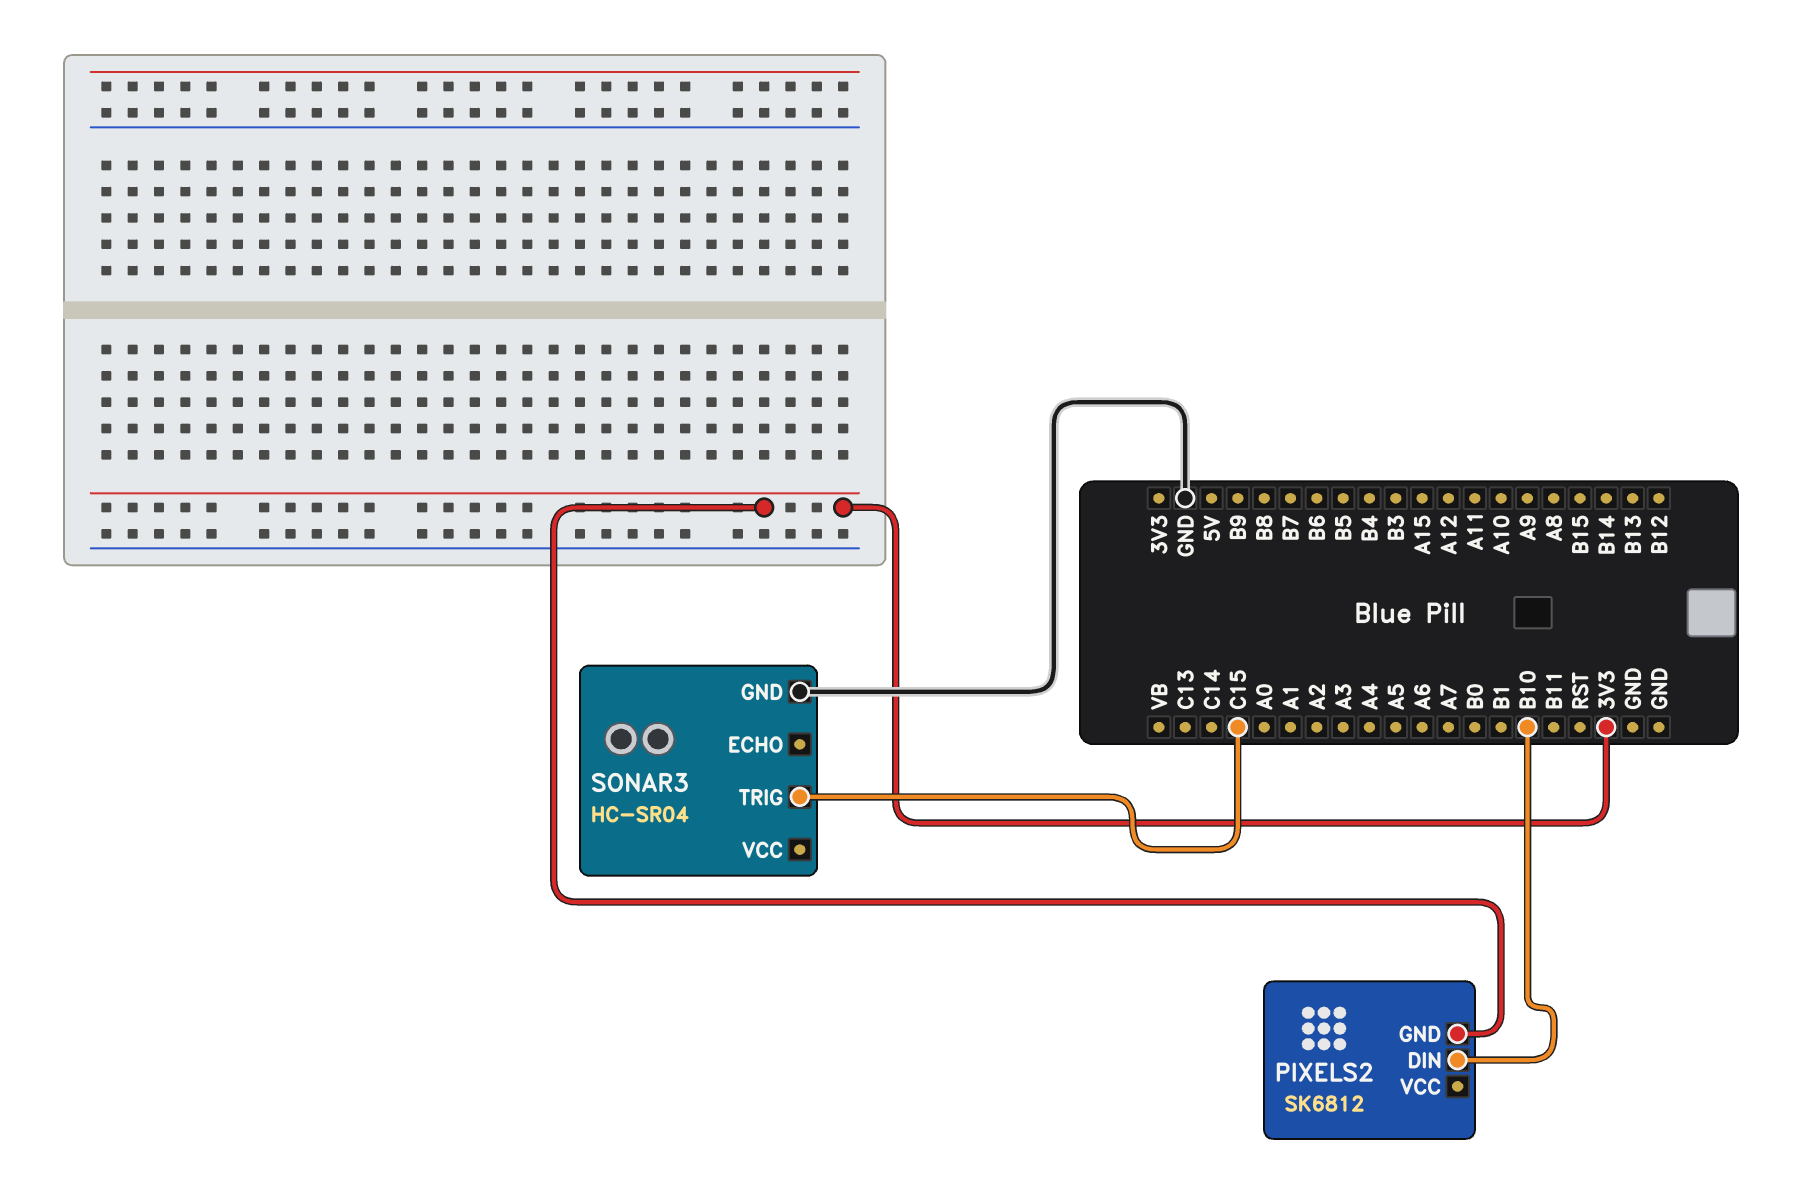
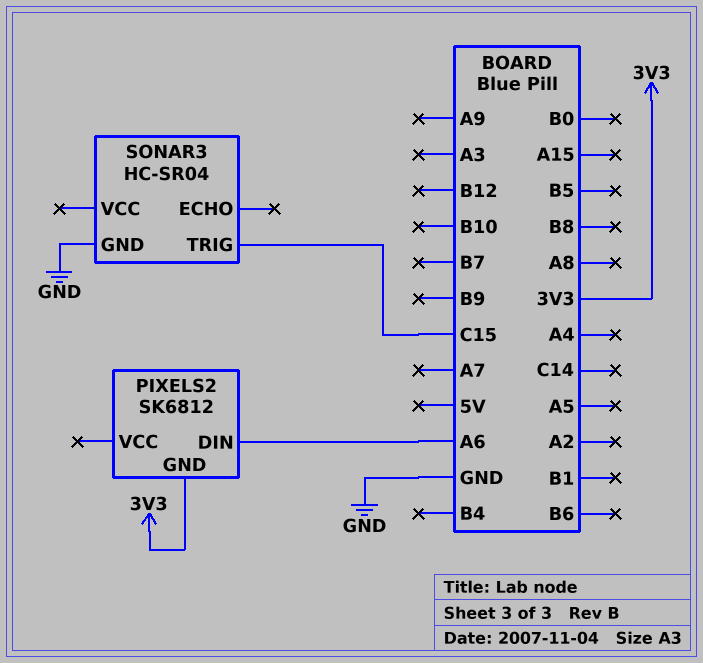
PIXELS2 pin DIN: B10 -> A6

